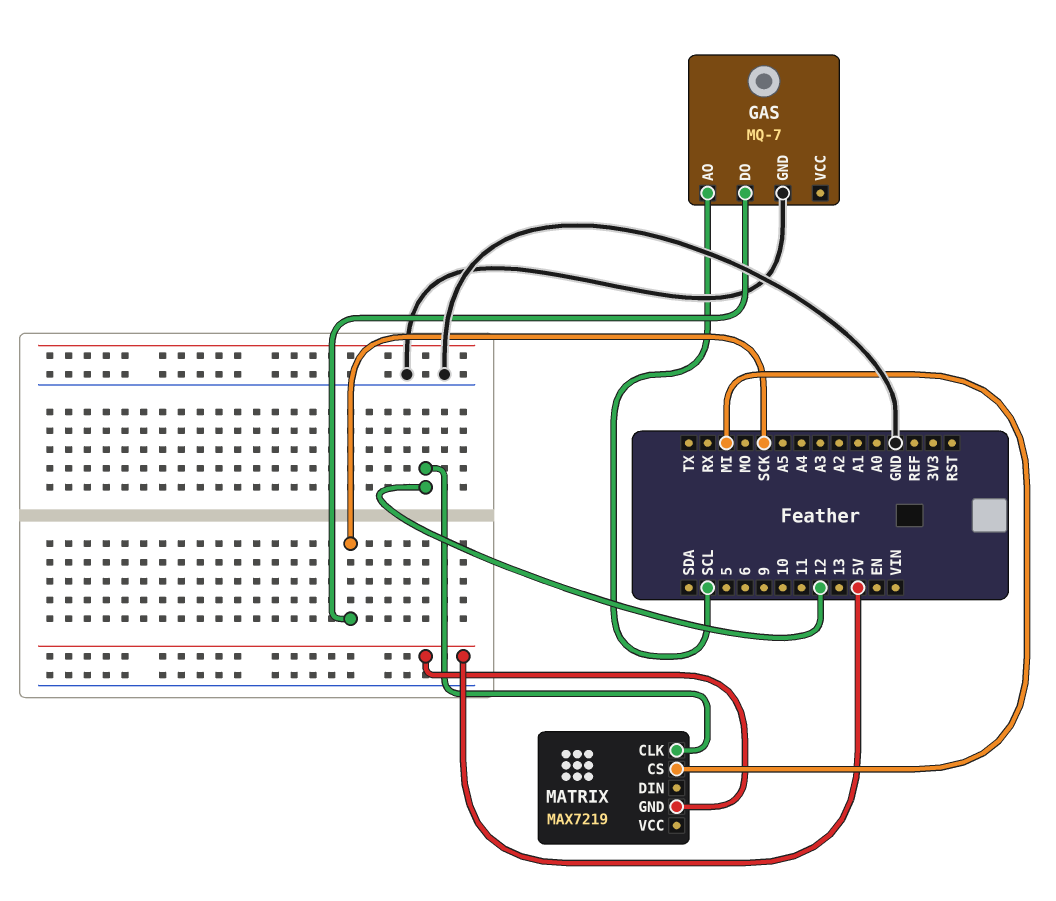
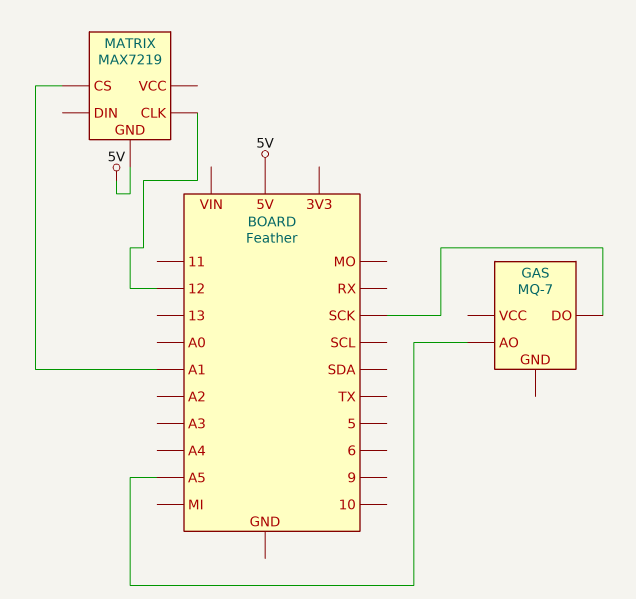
GAS pin AO: SCL -> A5
GAS pin GND: GND -> none
MATRIX pin CS: MI -> A1

